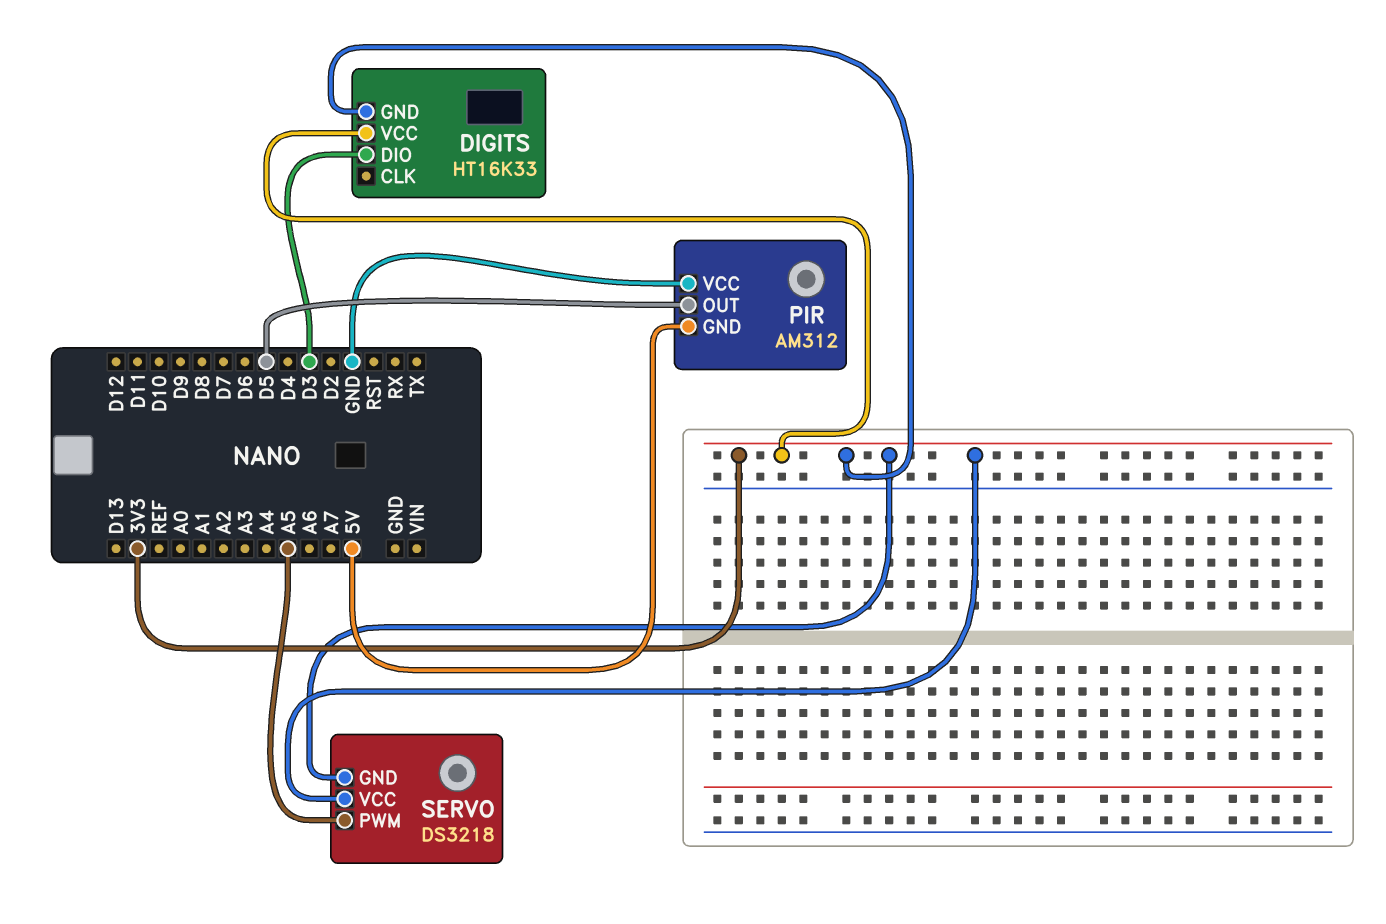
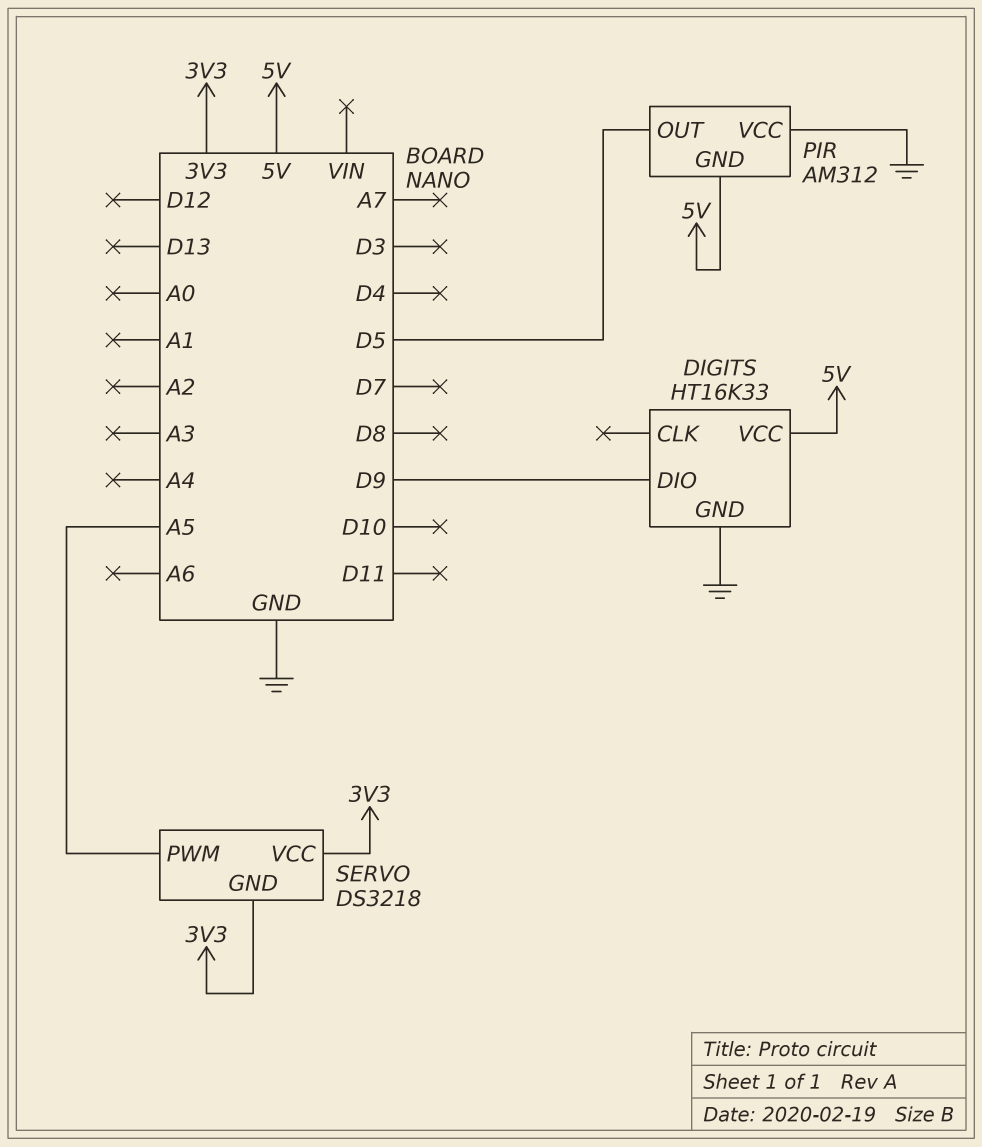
DIGITS pin DIO: D3 -> D9
DIGITS pin GND: 3V3 -> GND
DIGITS pin VCC: 3V3 -> 5V

